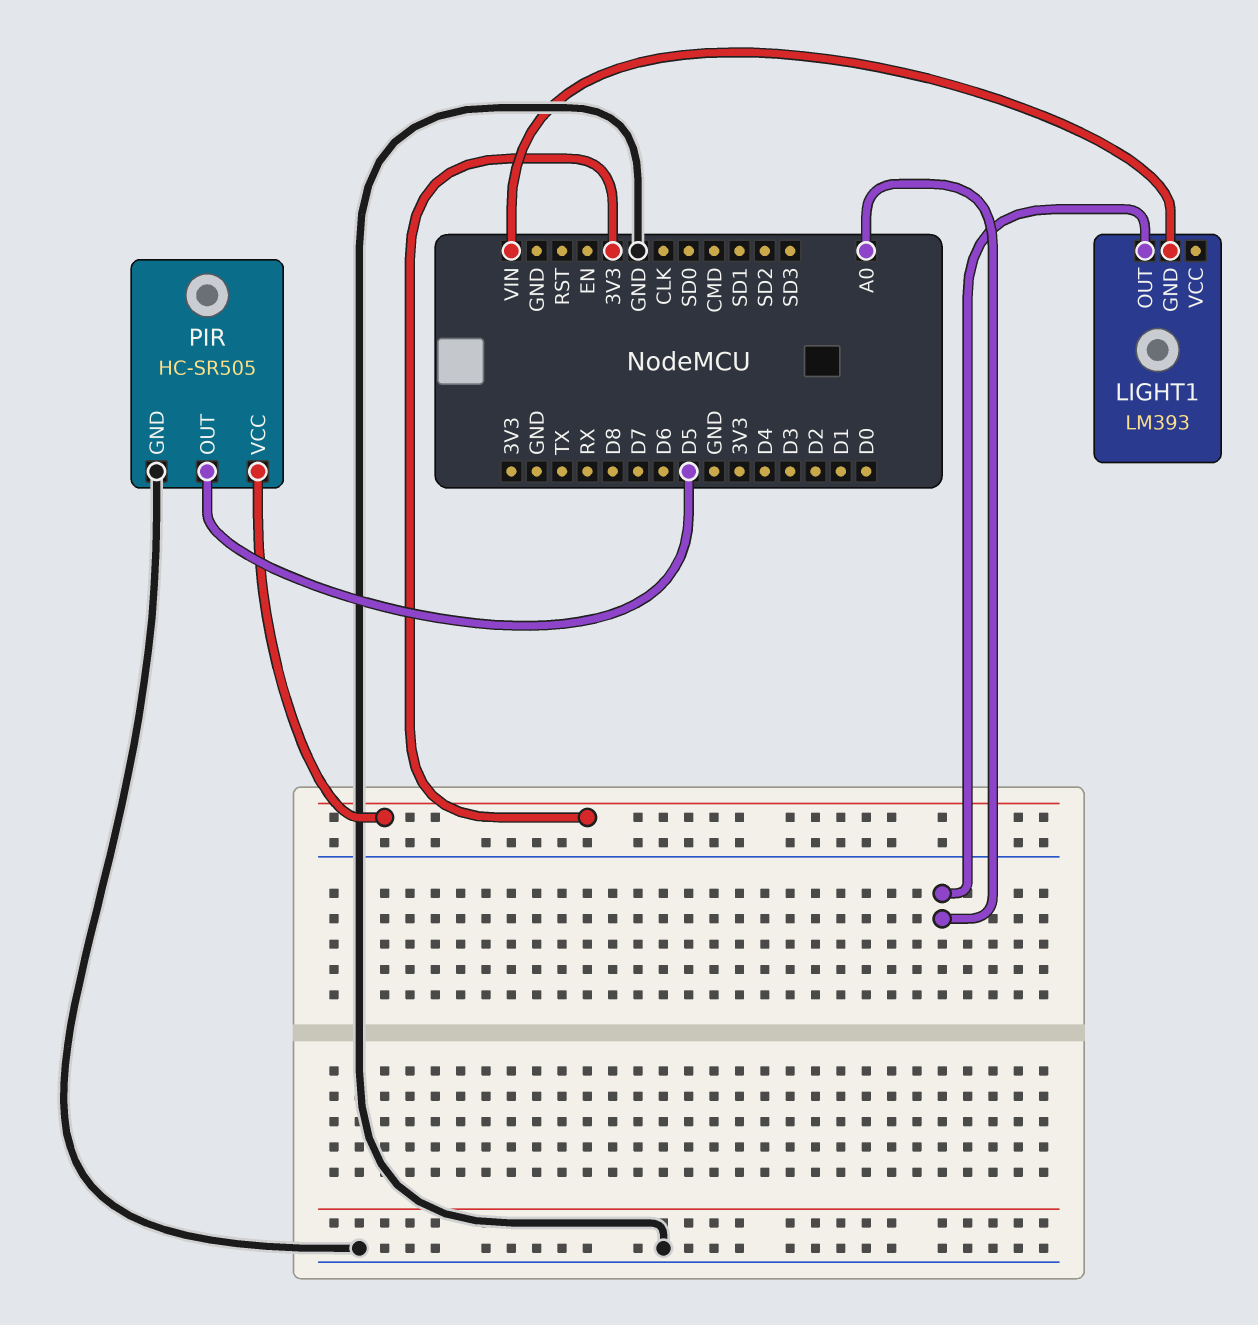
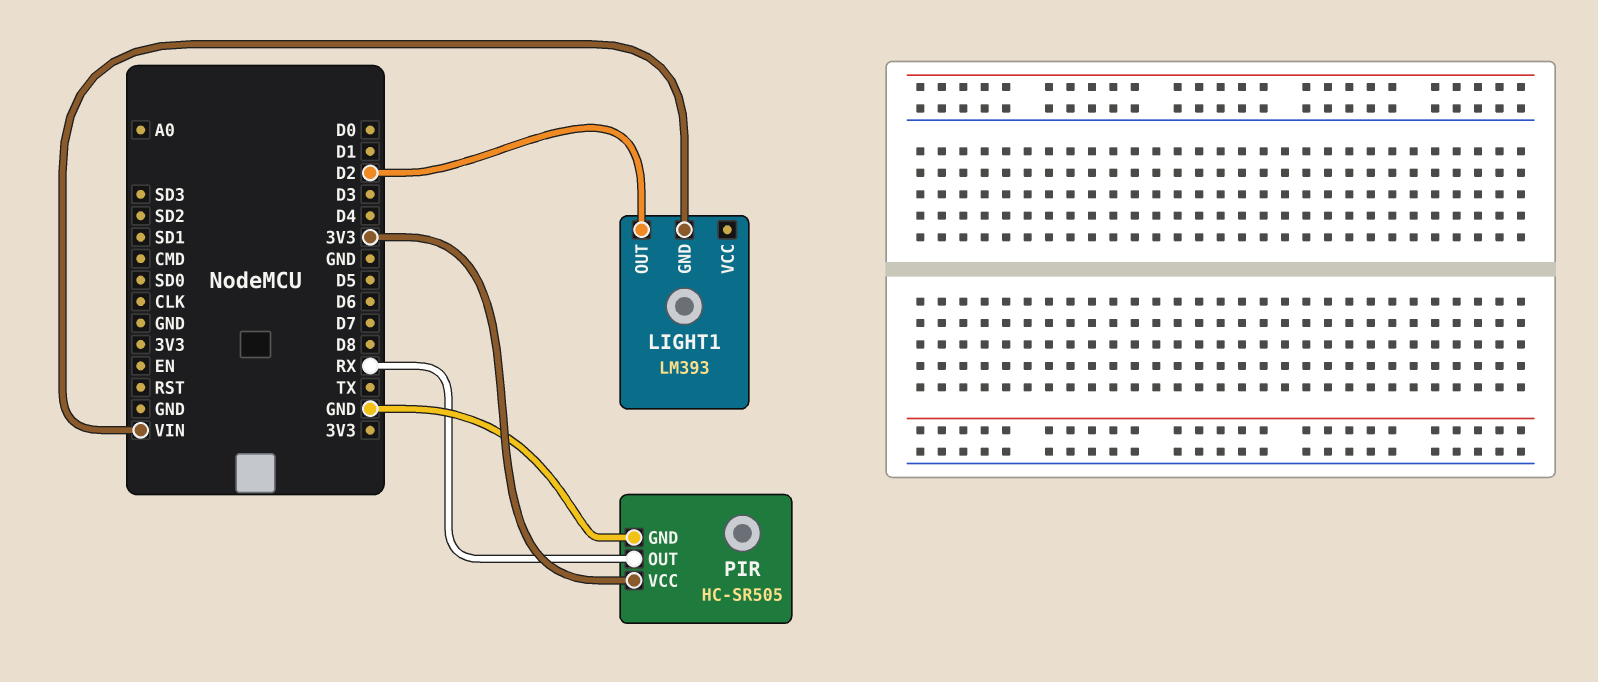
LIGHT1 pin OUT: A0 -> D2
PIR pin OUT: D5 -> RX

